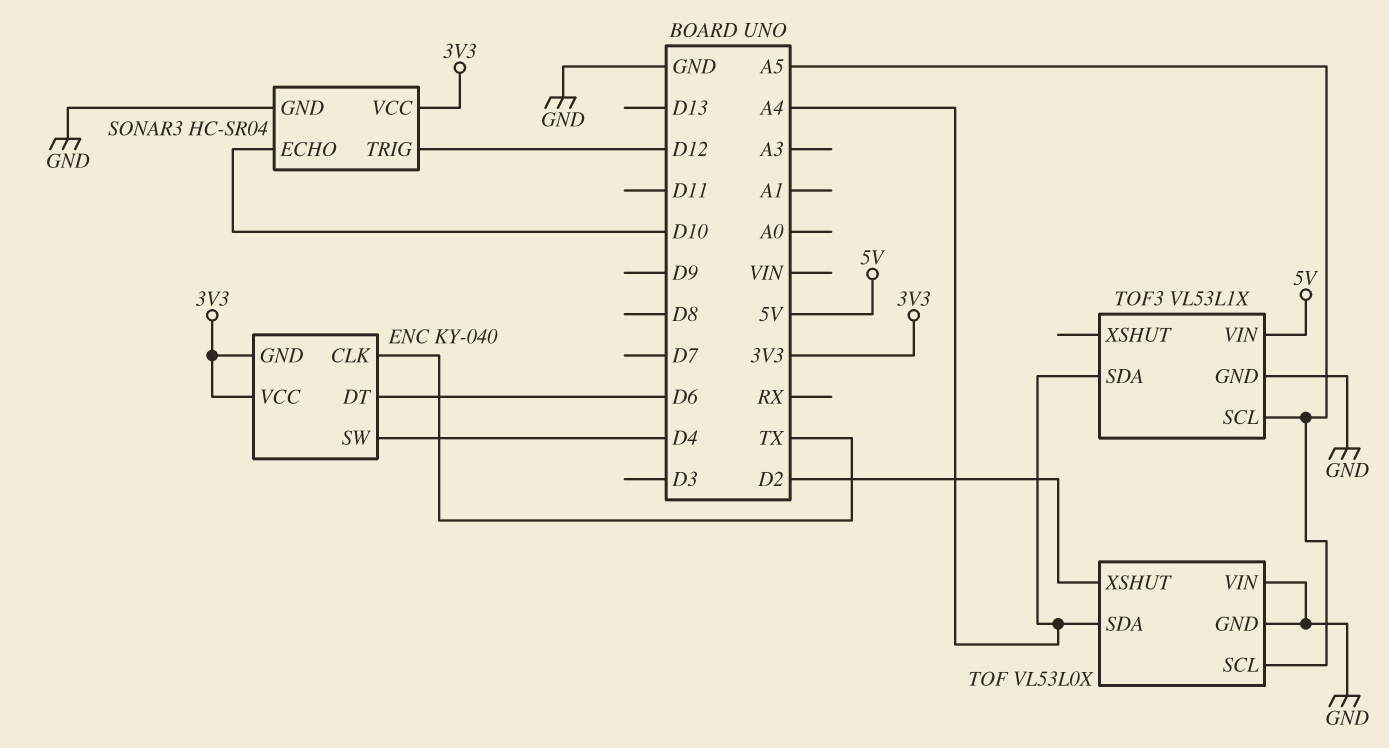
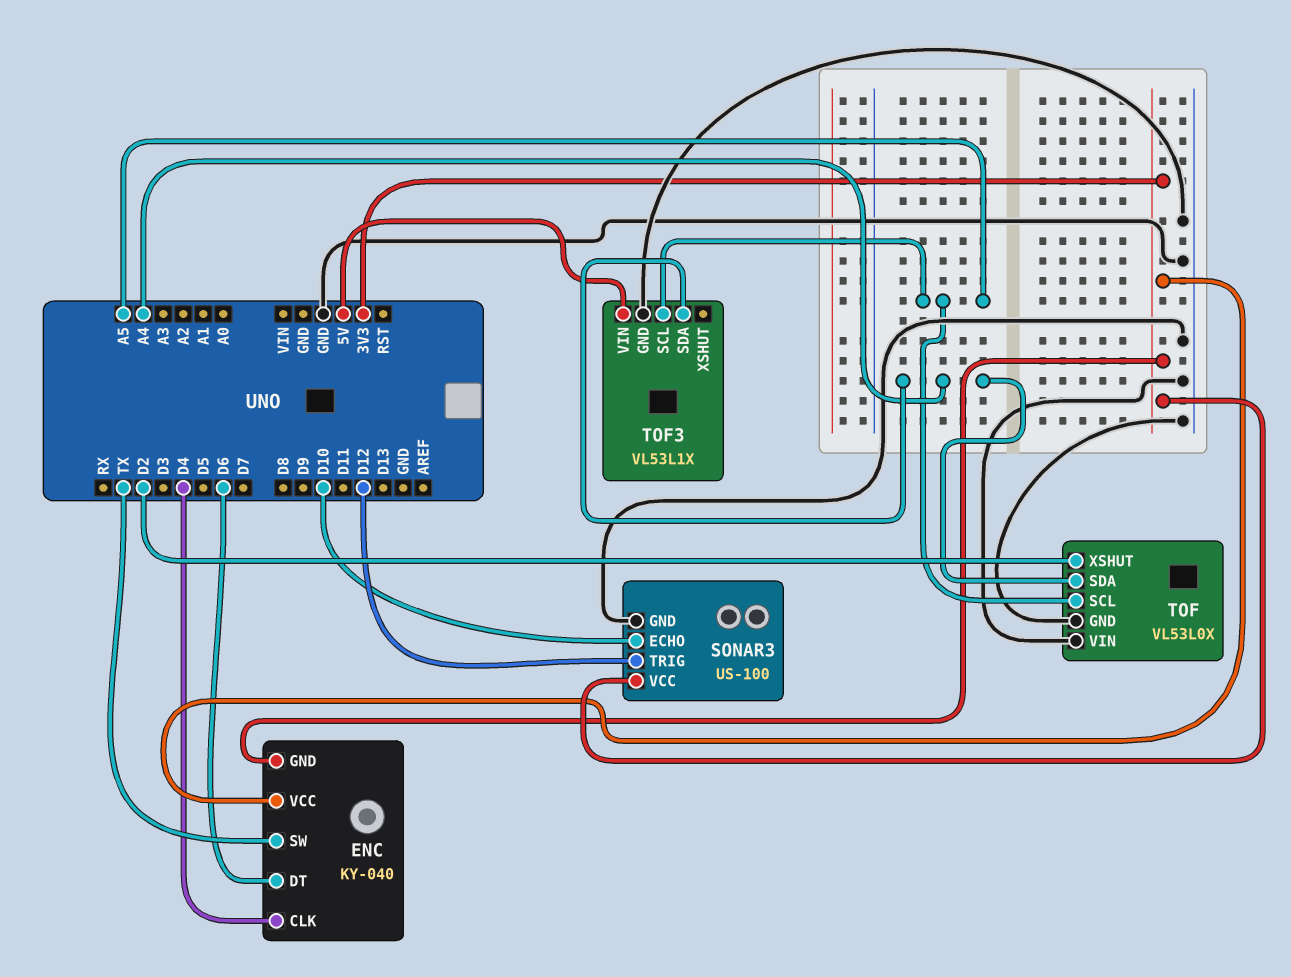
ENC pin CLK: TX -> D4
ENC pin SW: D4 -> TX
SONAR3: HC-SR04 -> US-100

